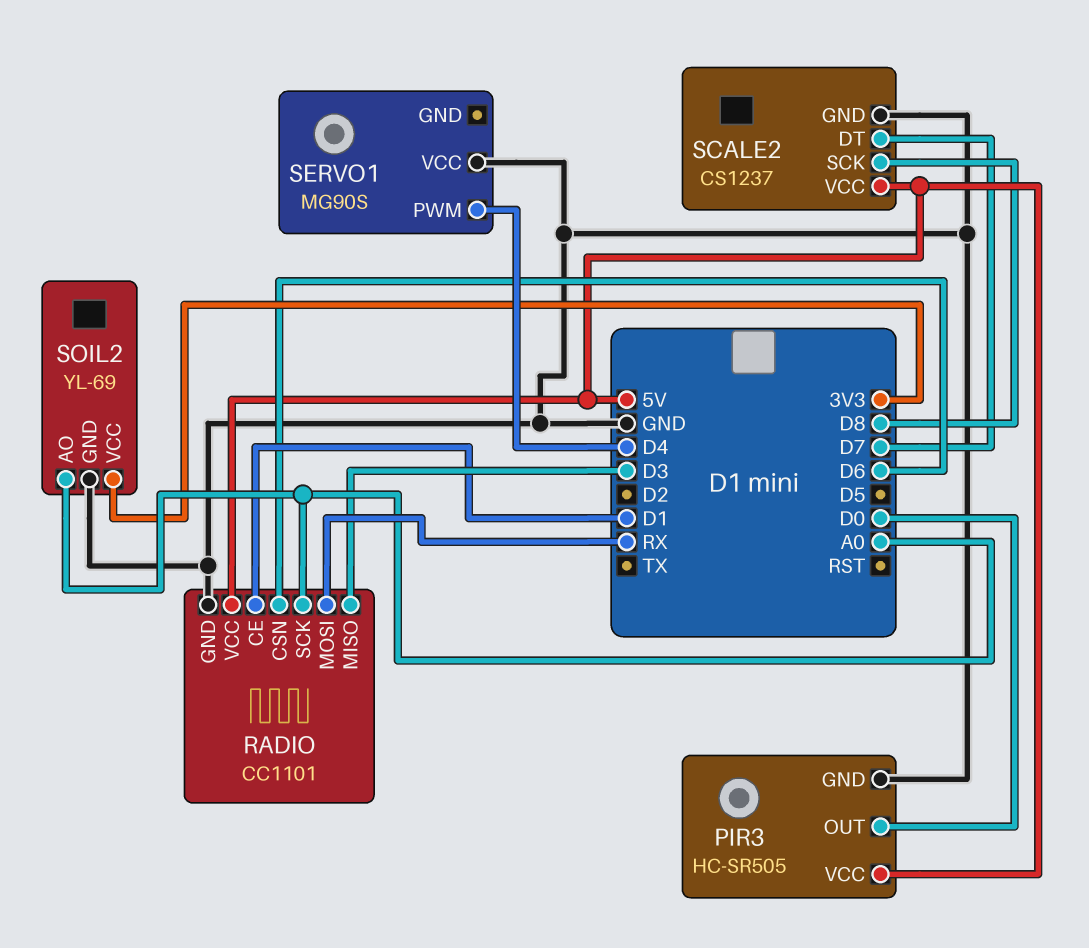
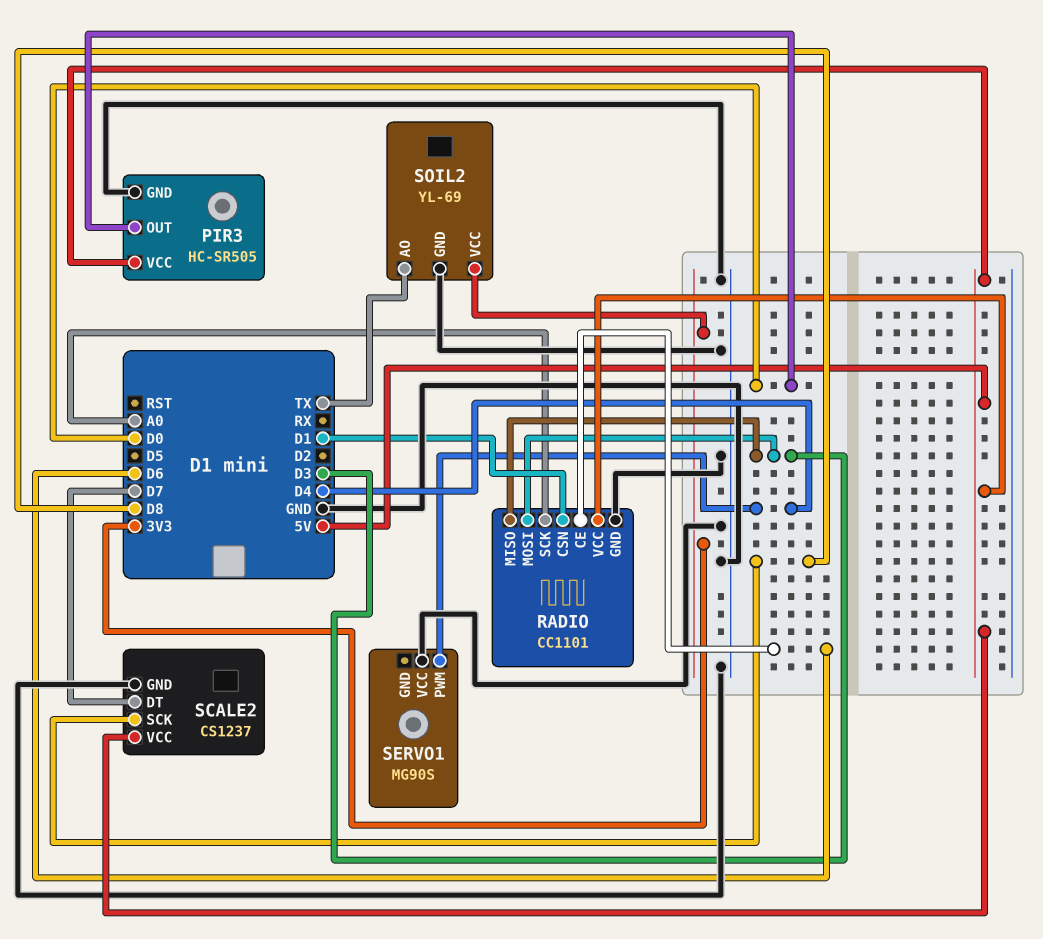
RADIO pin CE: D1 -> D6
RADIO pin CSN: D6 -> D1
RADIO pin MOSI: RX -> D3
SOIL2 pin AO: A0 -> TX

